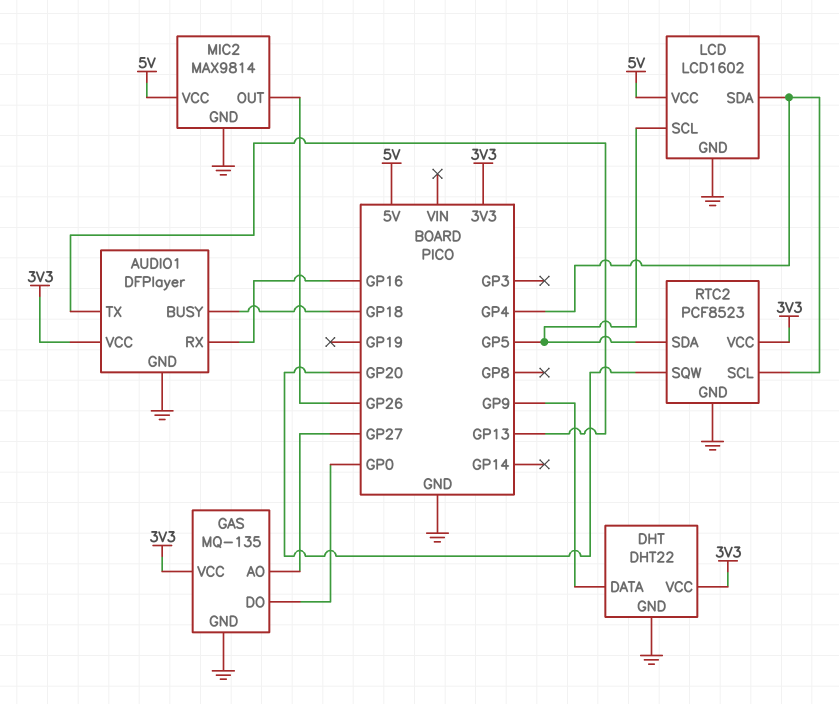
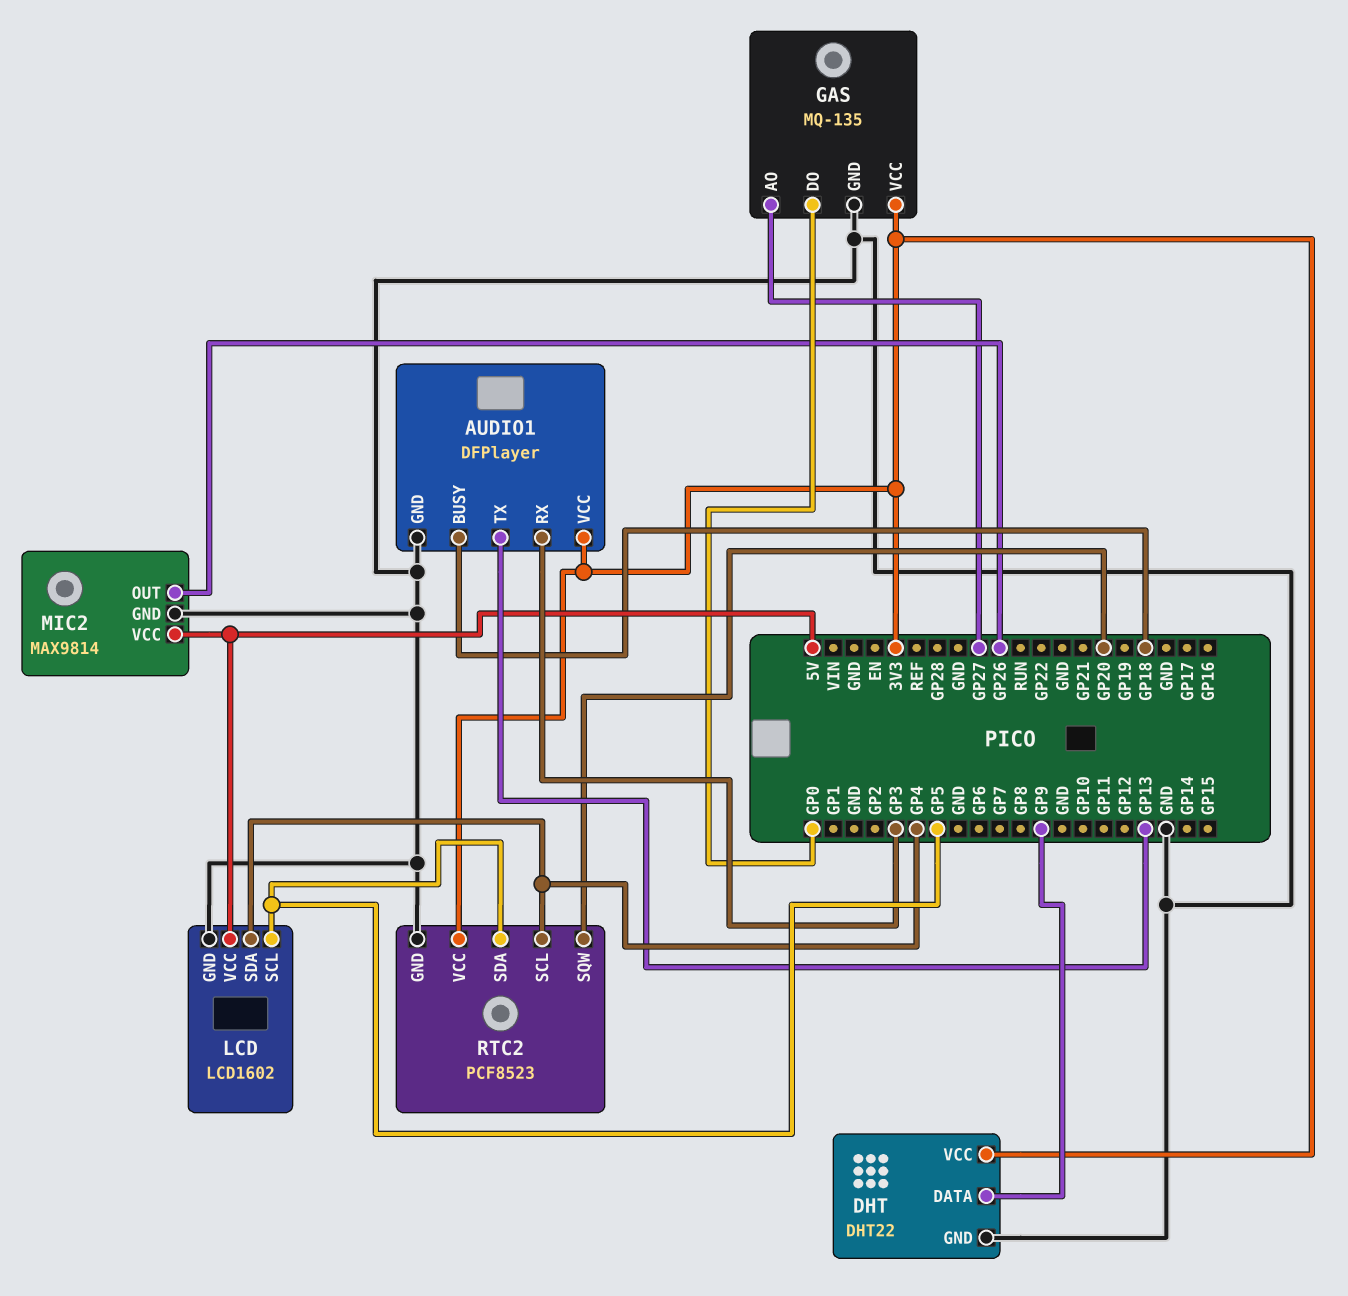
AUDIO1 pin RX: GP16 -> GP3

